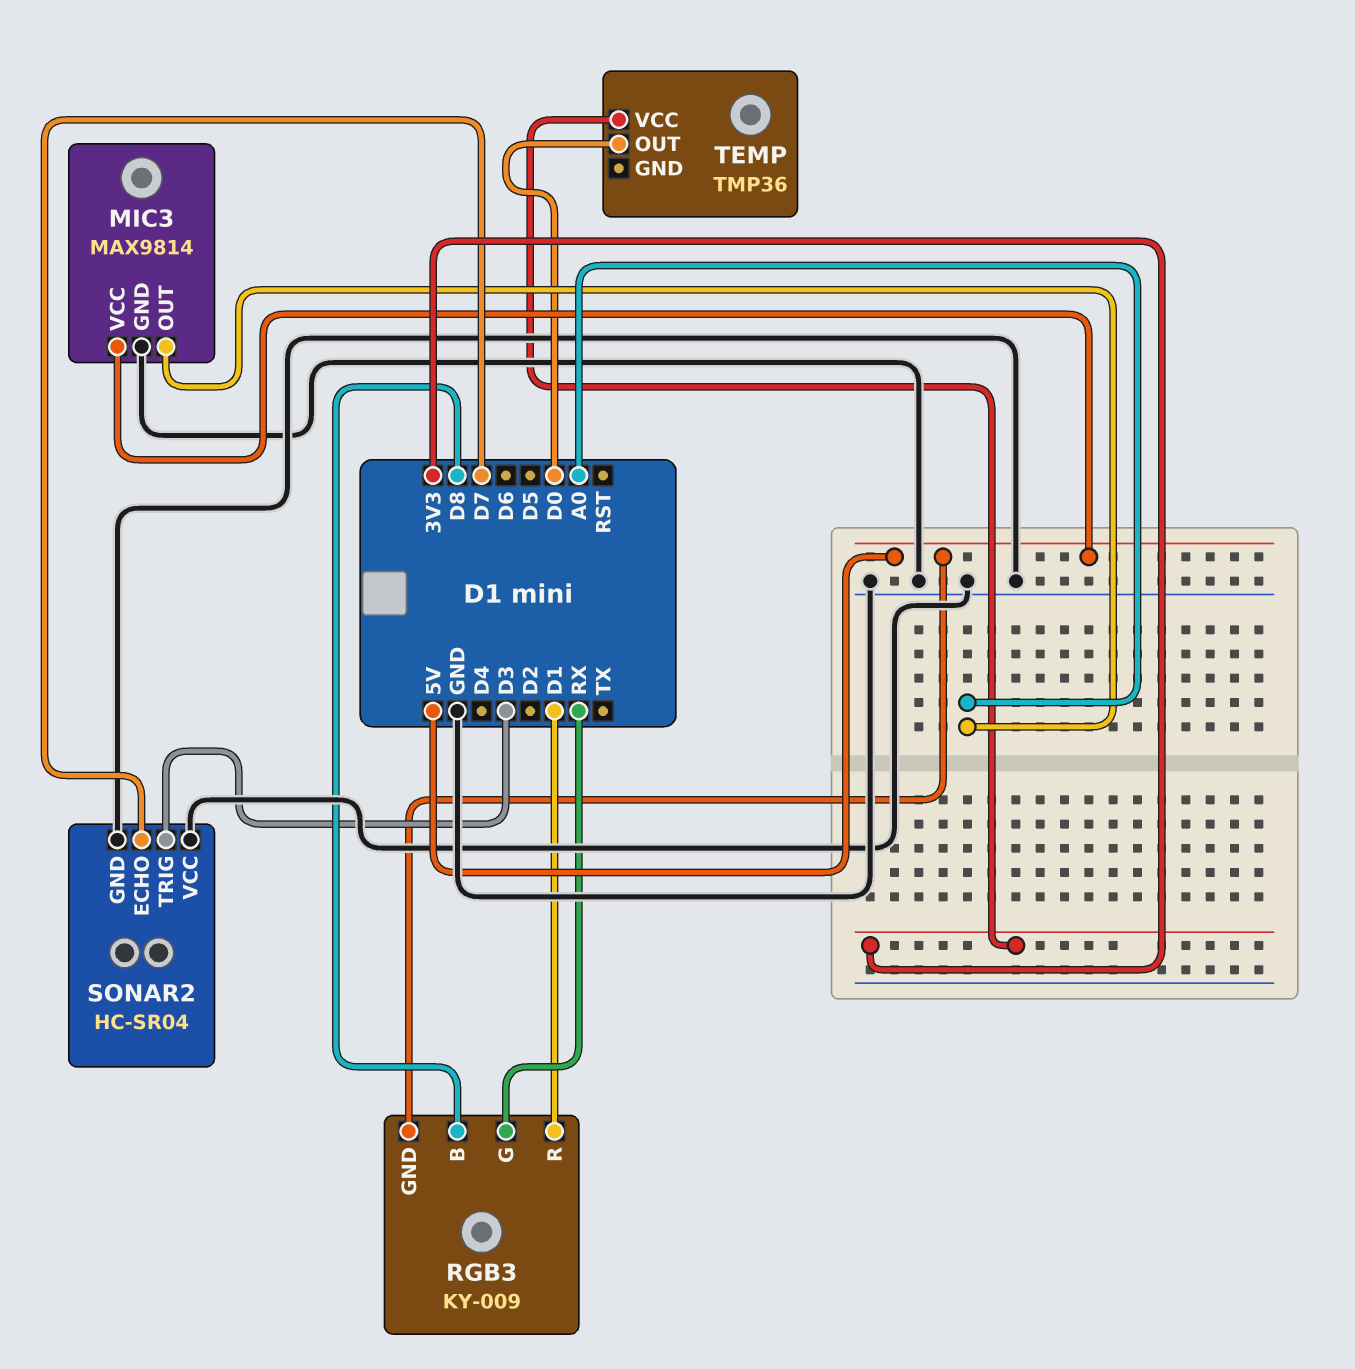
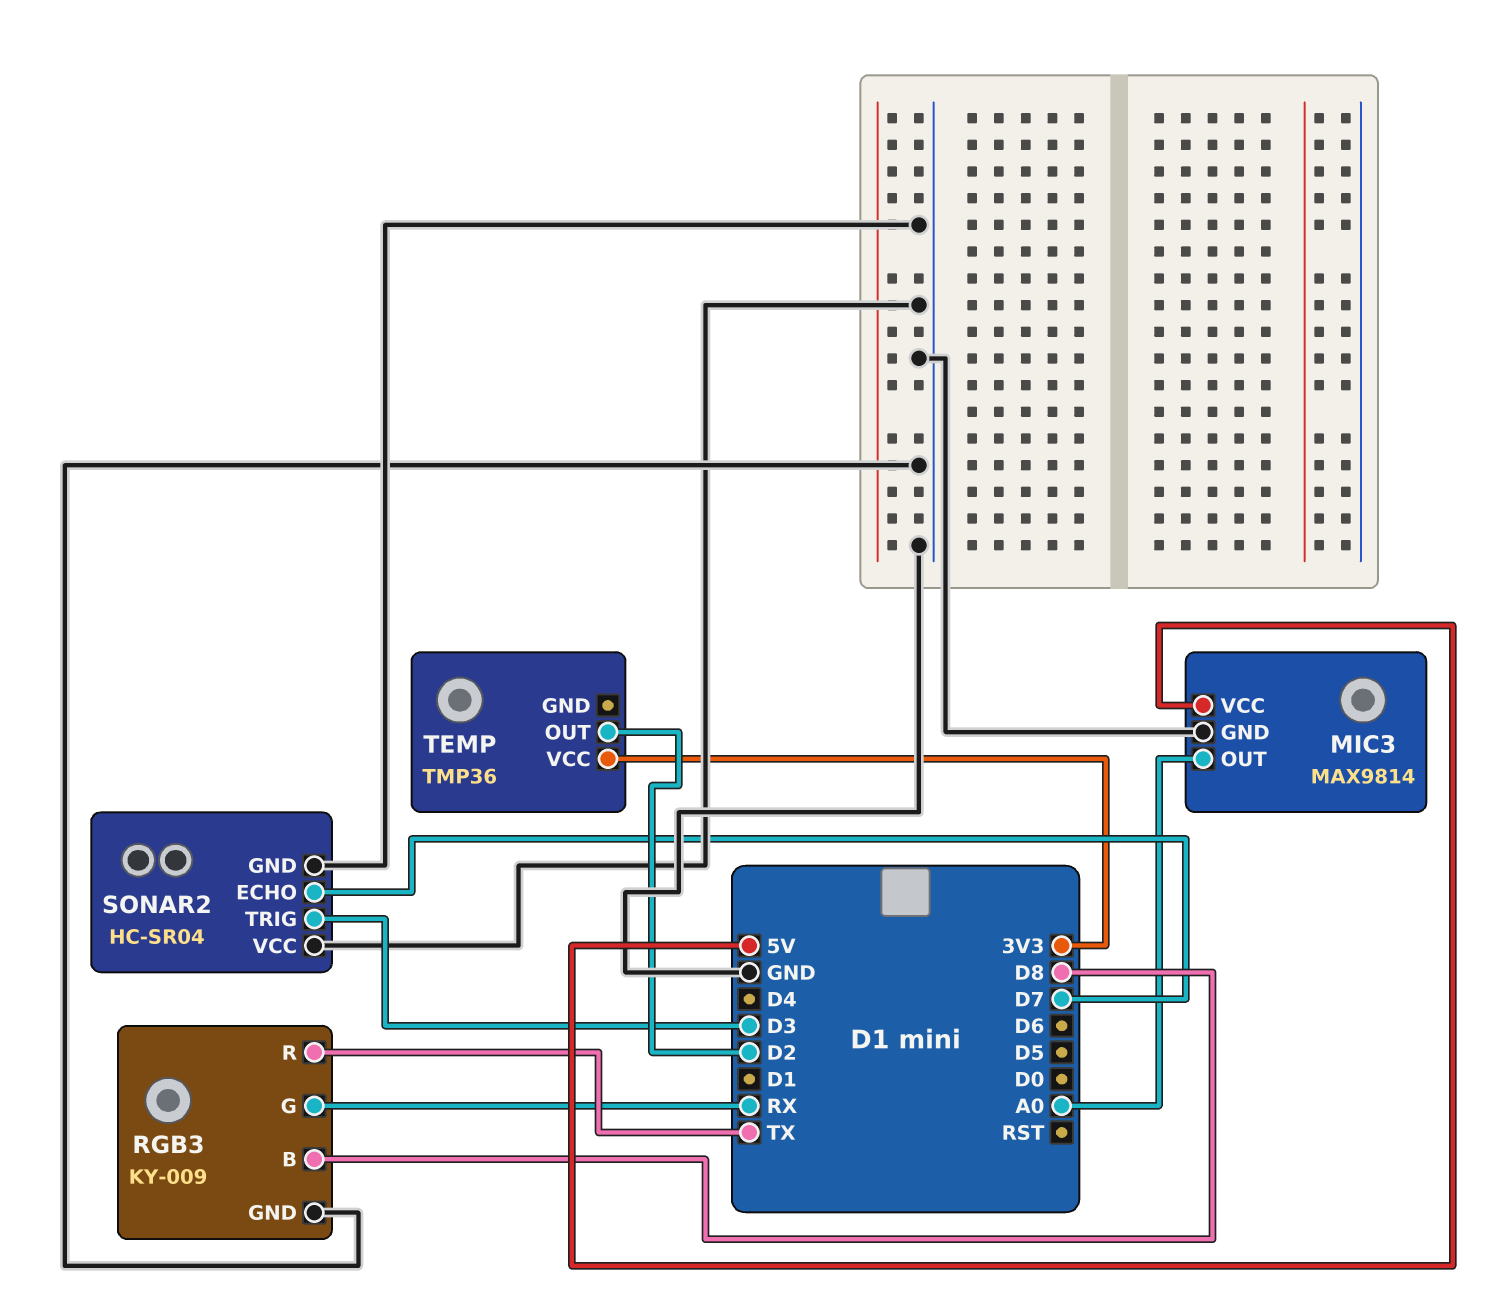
RGB3 pin GND: 5V -> GND
RGB3 pin R: D1 -> TX
TEMP pin OUT: D0 -> D2

